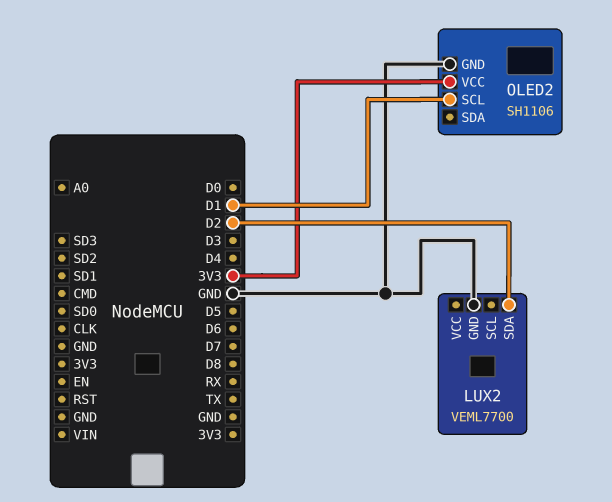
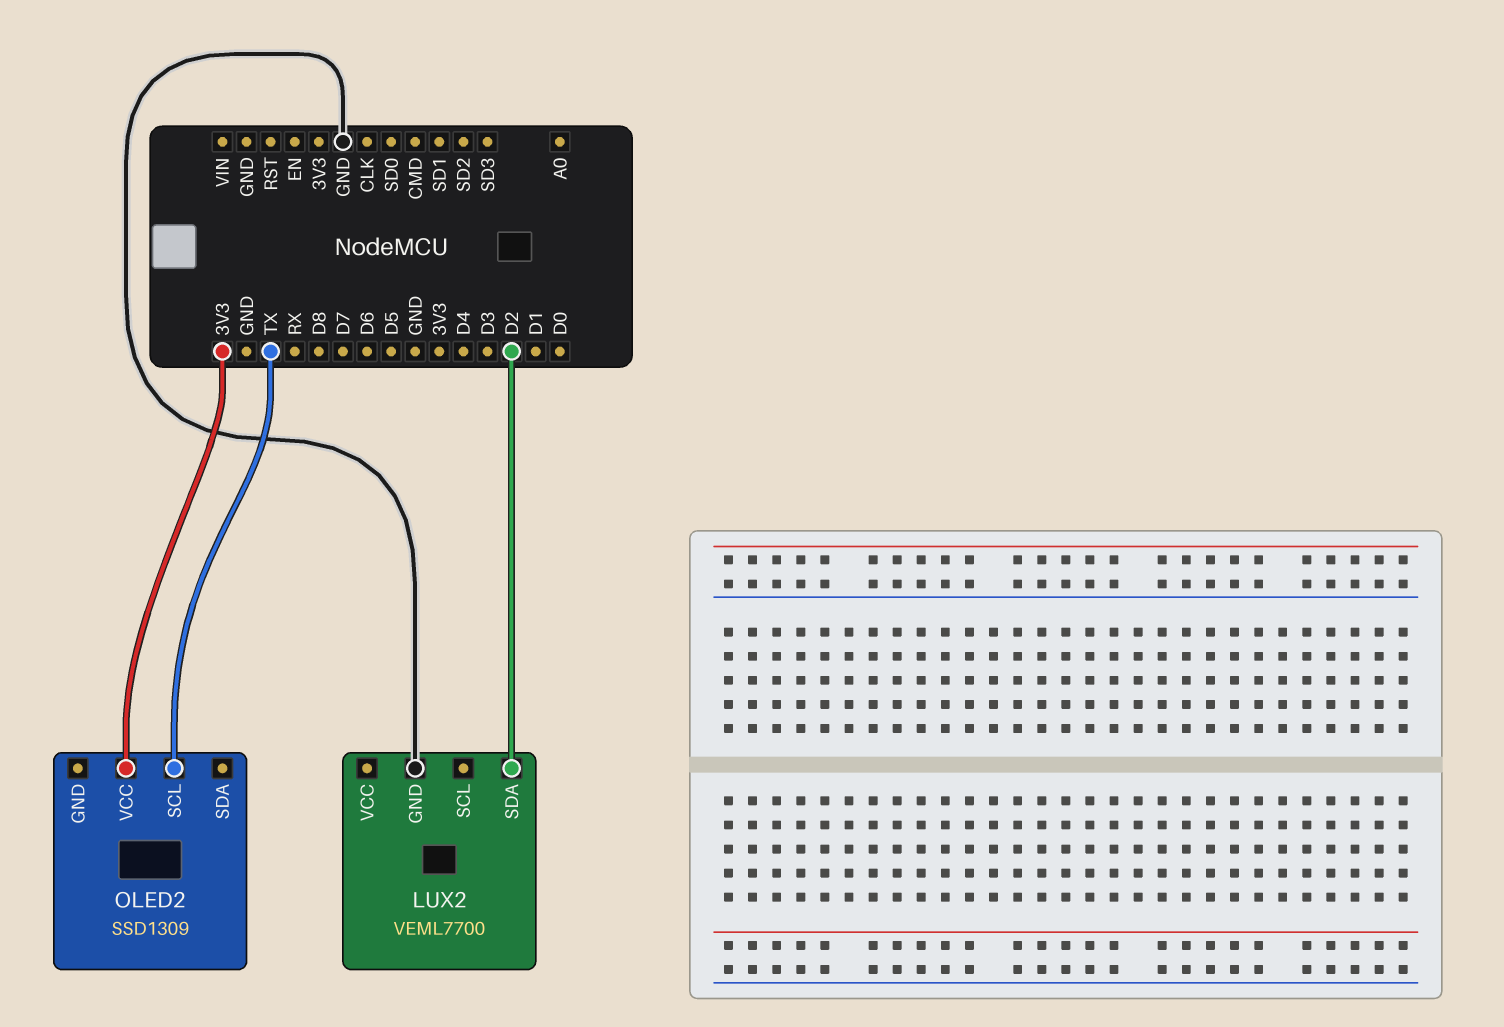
OLED2: SH1106 -> SSD1309
OLED2 pin GND: GND -> none
OLED2 pin SCL: D1 -> TX

